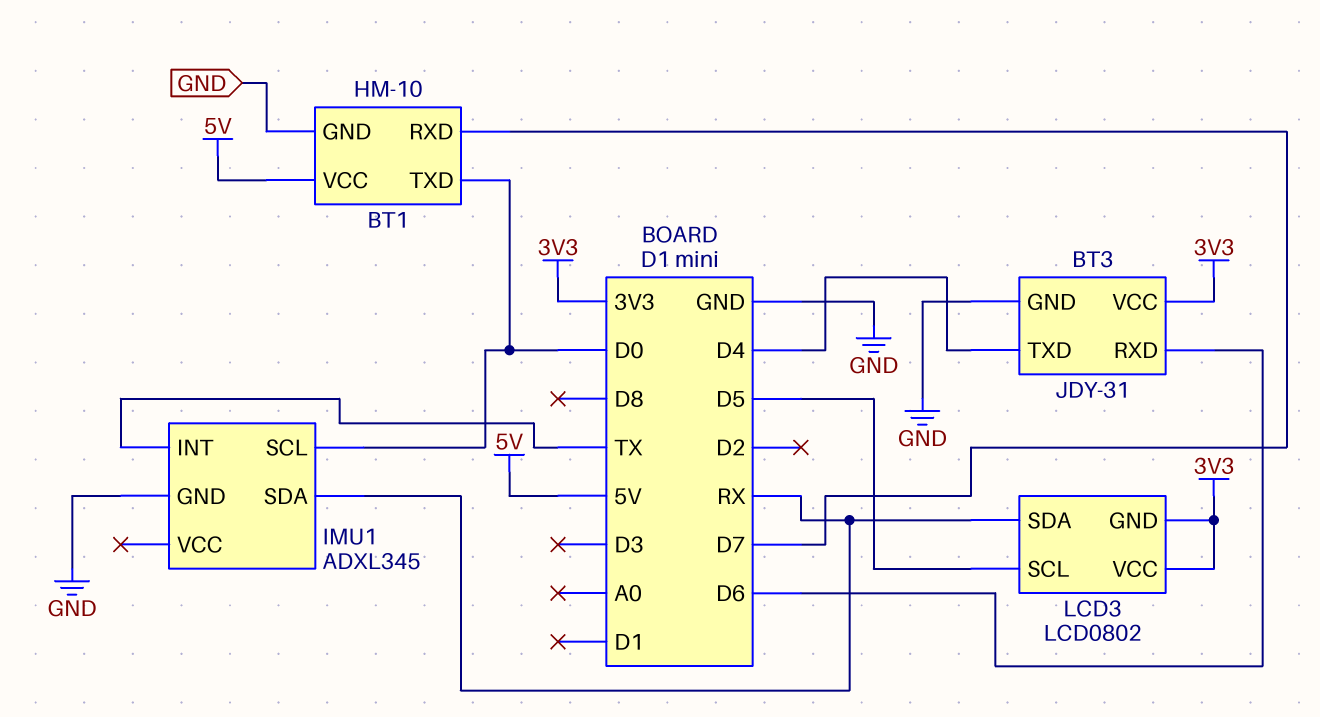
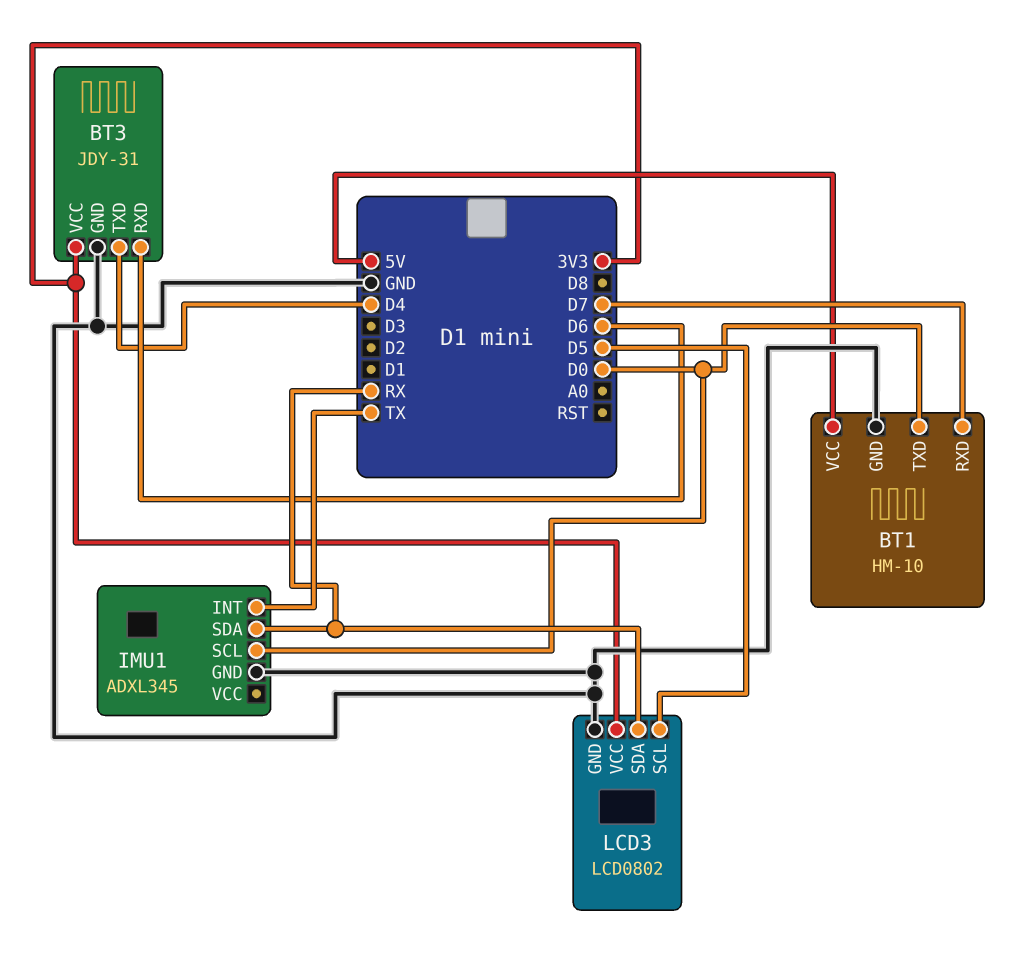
LCD3 pin GND: 3V3 -> GND

